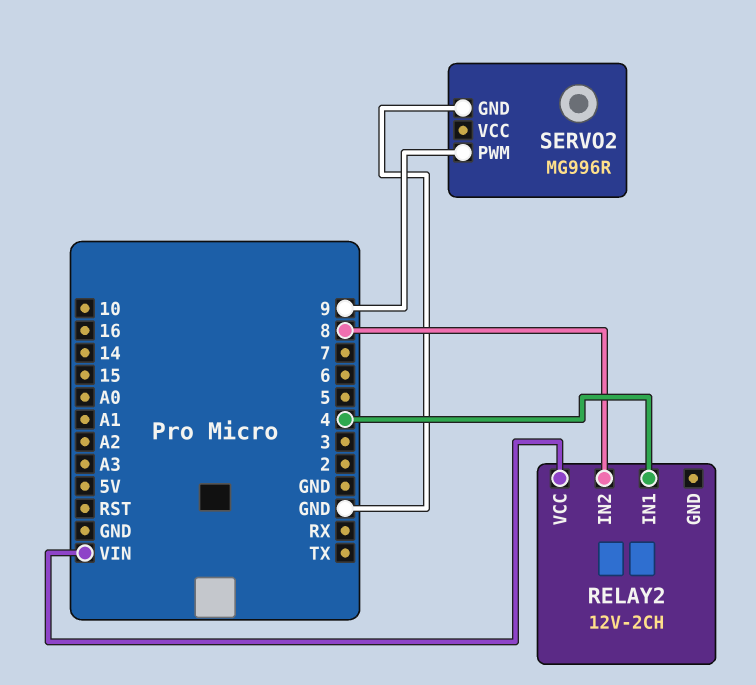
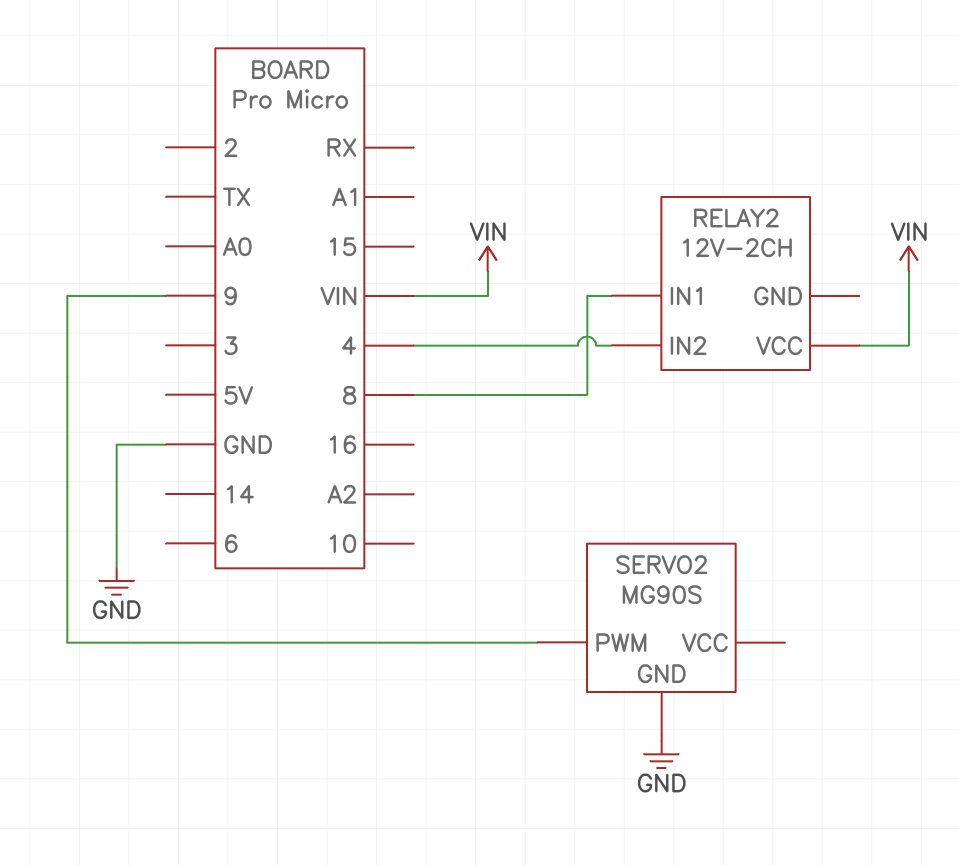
RELAY2 pin IN1: 4 -> 8
RELAY2 pin IN2: 8 -> 4
SERVO2: MG996R -> MG90S

